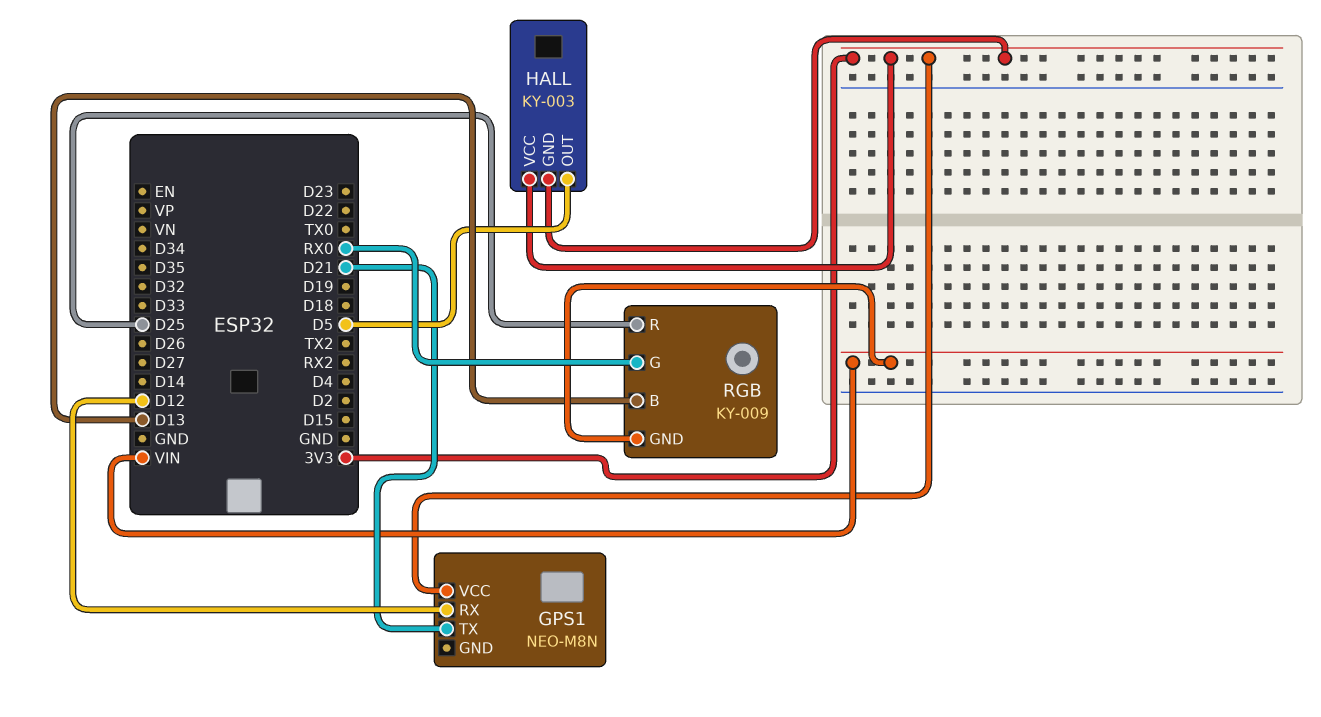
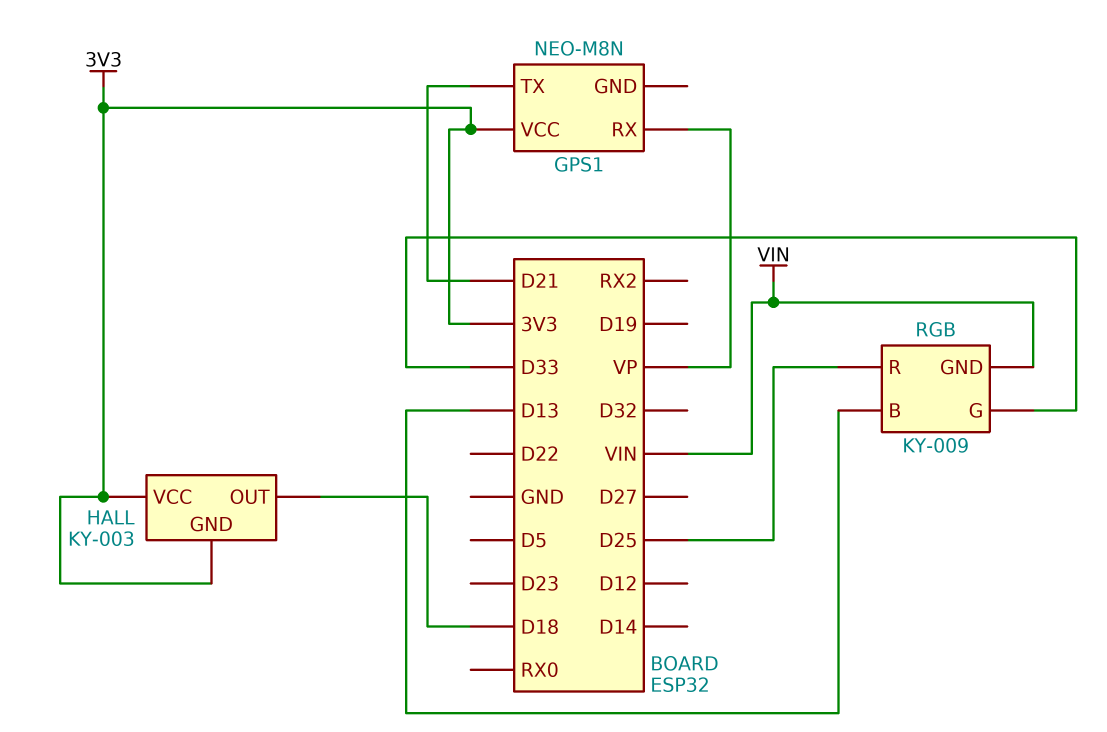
GPS1 pin RX: D12 -> VP
HALL pin OUT: D5 -> D18
RGB pin G: RX0 -> D33

